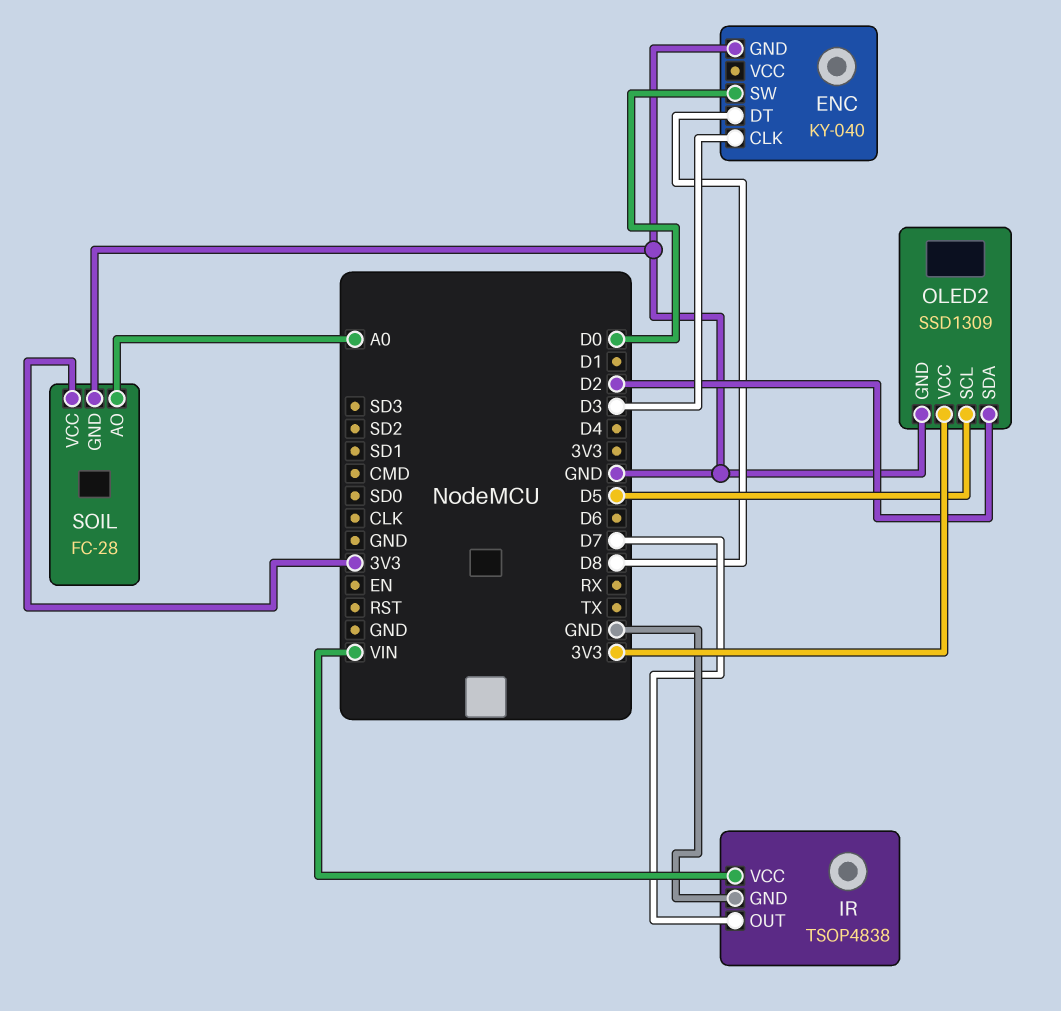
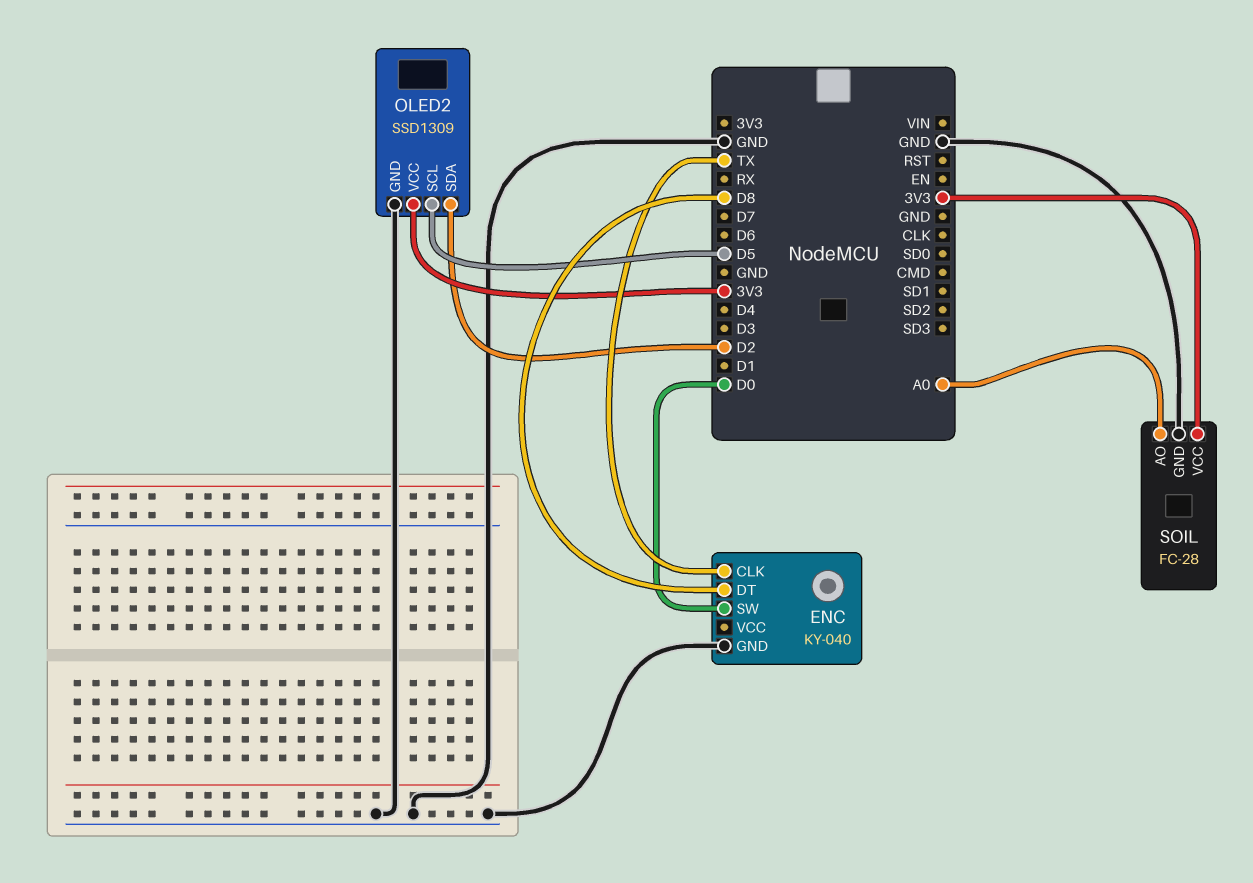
ENC pin CLK: D3 -> TX
IR: TSOP4838 -> none
IR pin GND: GND -> none
IR pin OUT: D7 -> none
IR pin VCC: VIN -> none

